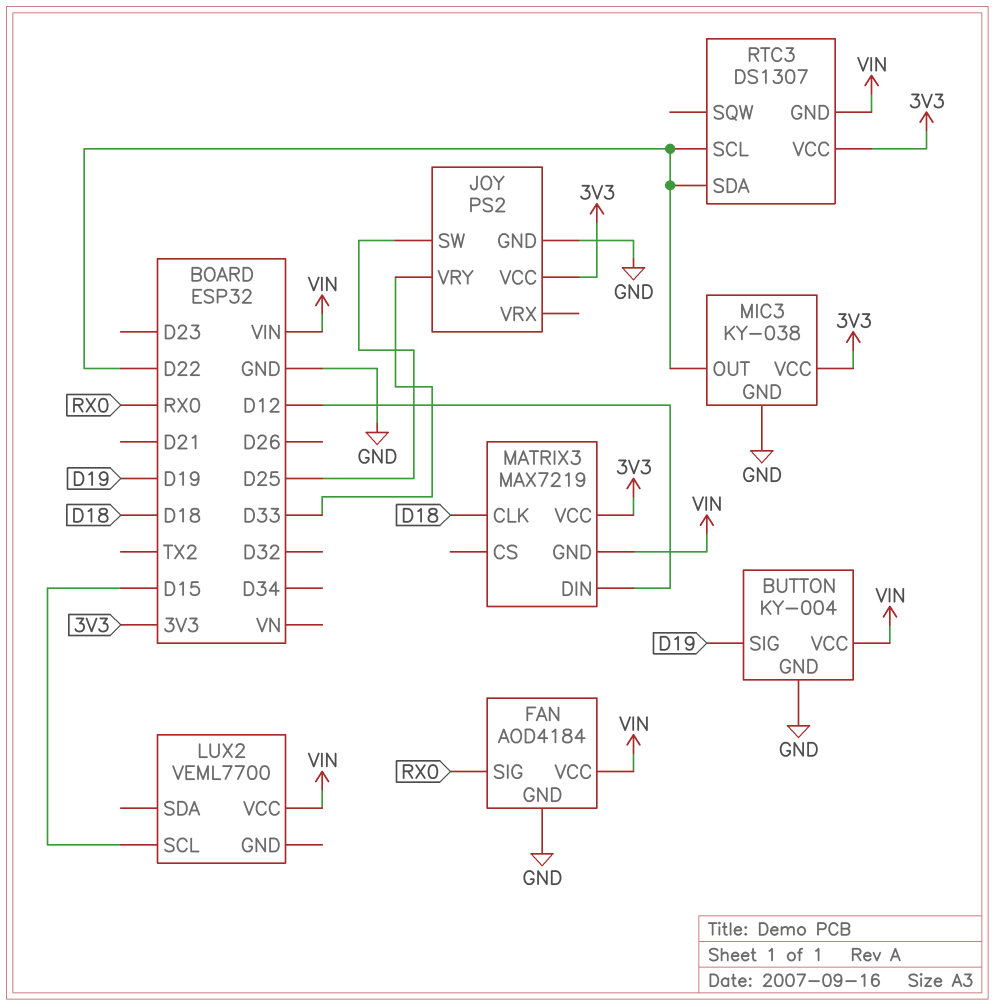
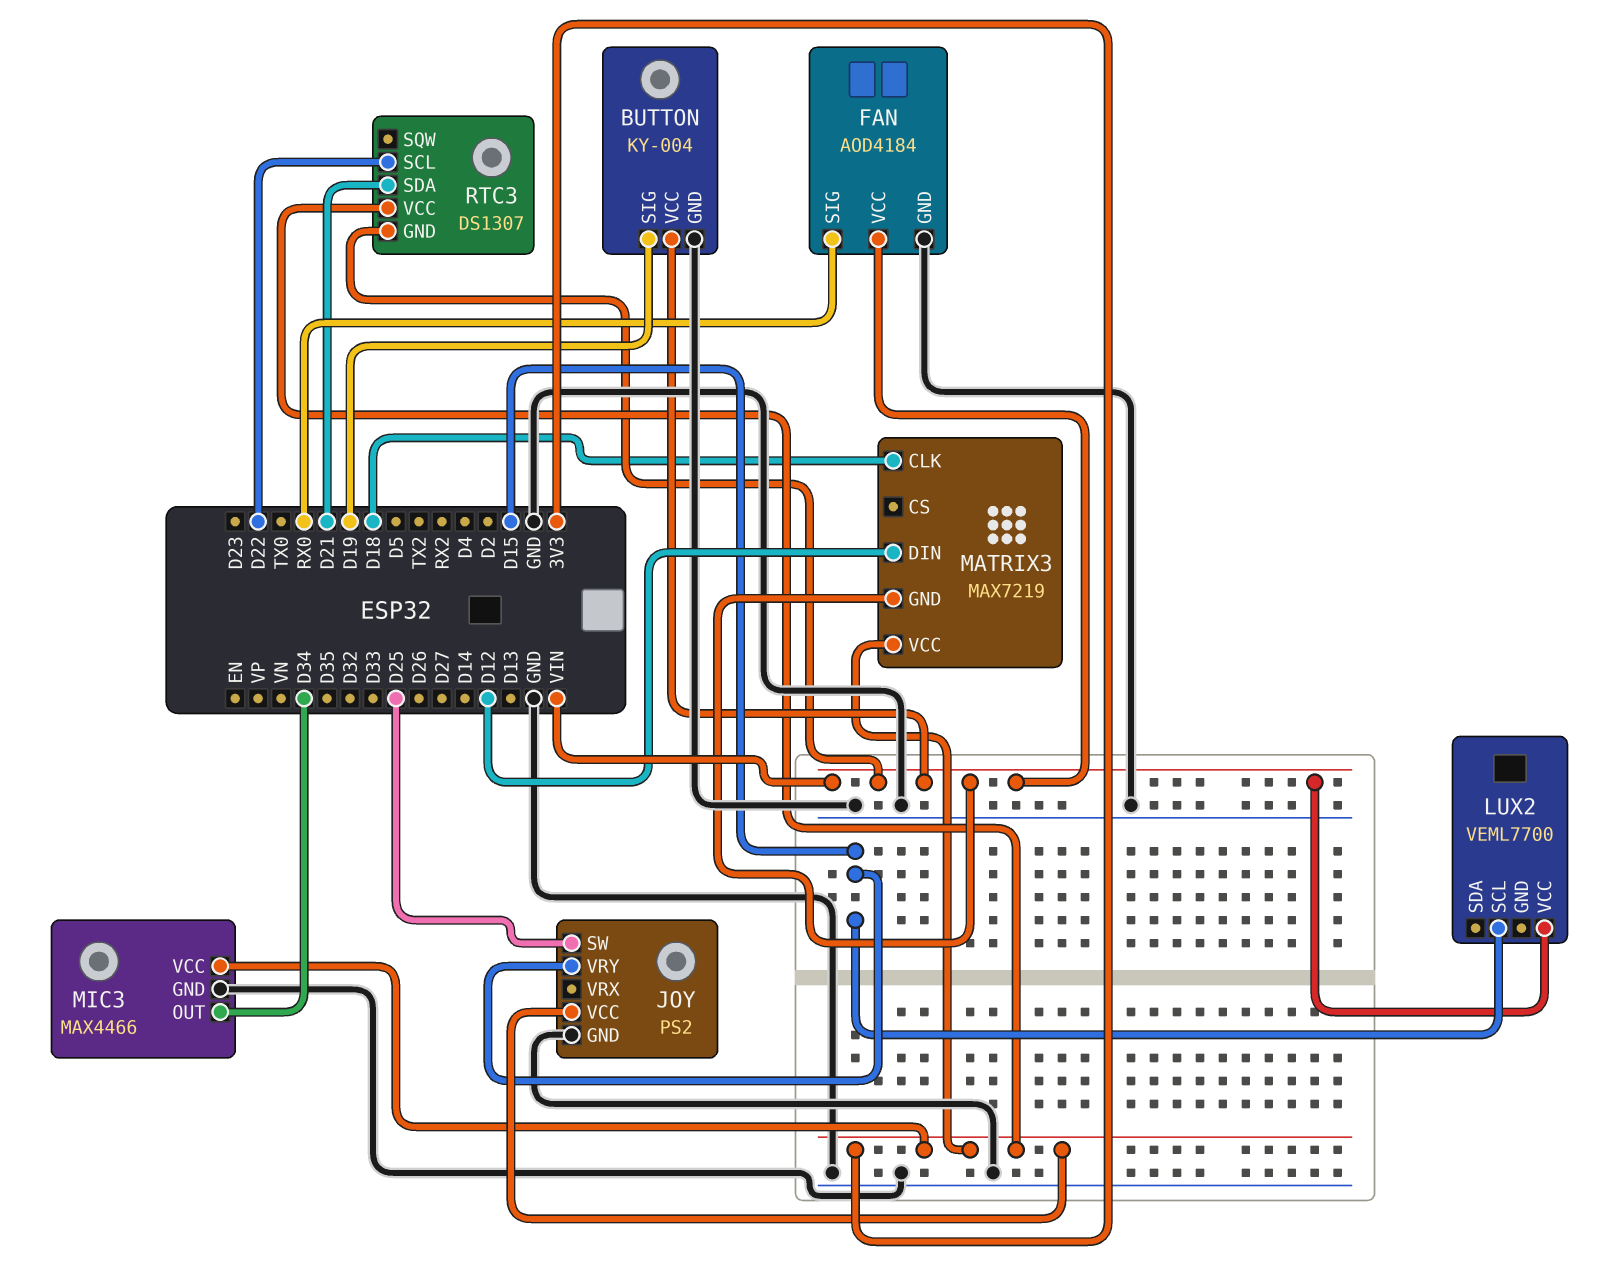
JOY pin VRY: D33 -> D15
MIC3: KY-038 -> MAX4466
MIC3 pin OUT: D22 -> D34
RTC3 pin SDA: D22 -> D21

